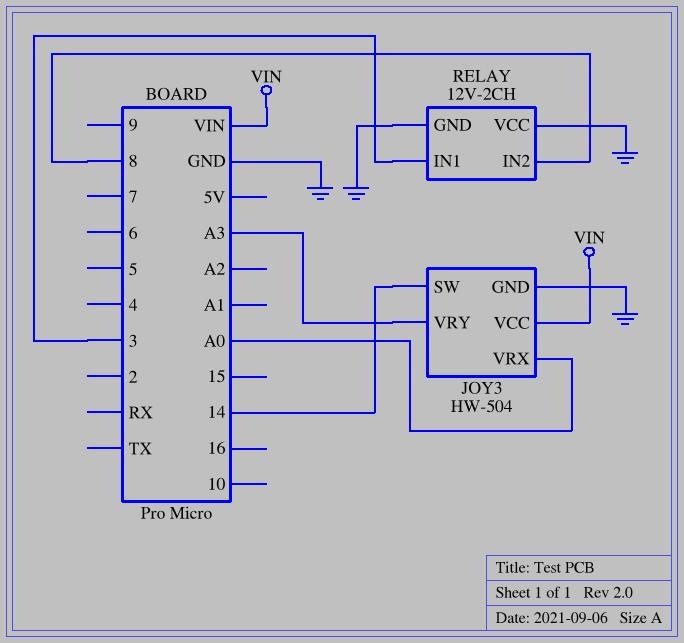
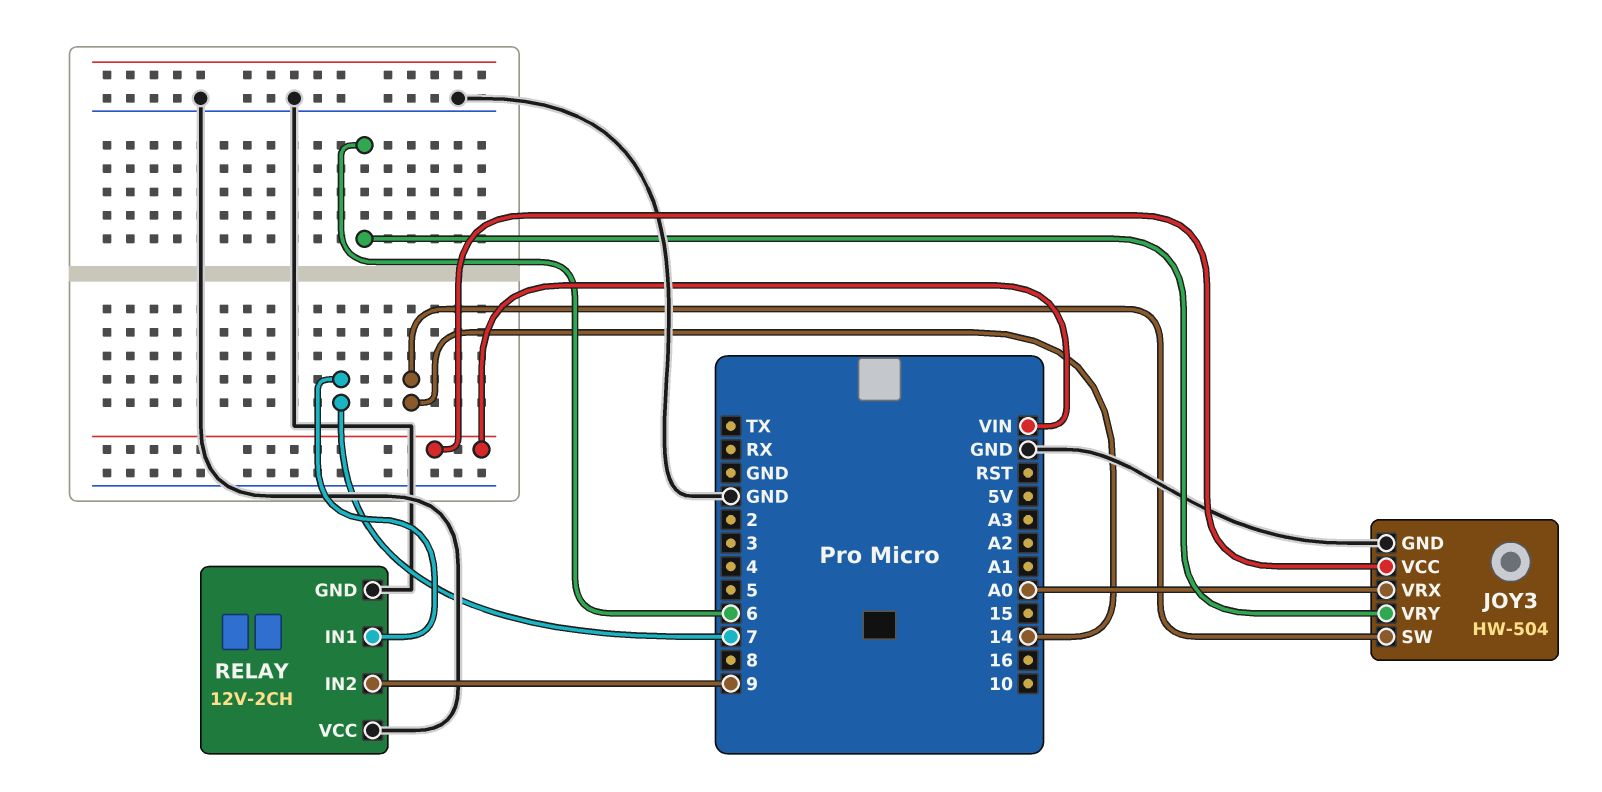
JOY3 pin VRY: A3 -> 6
RELAY pin IN1: 3 -> 7
RELAY pin IN2: 8 -> 9

